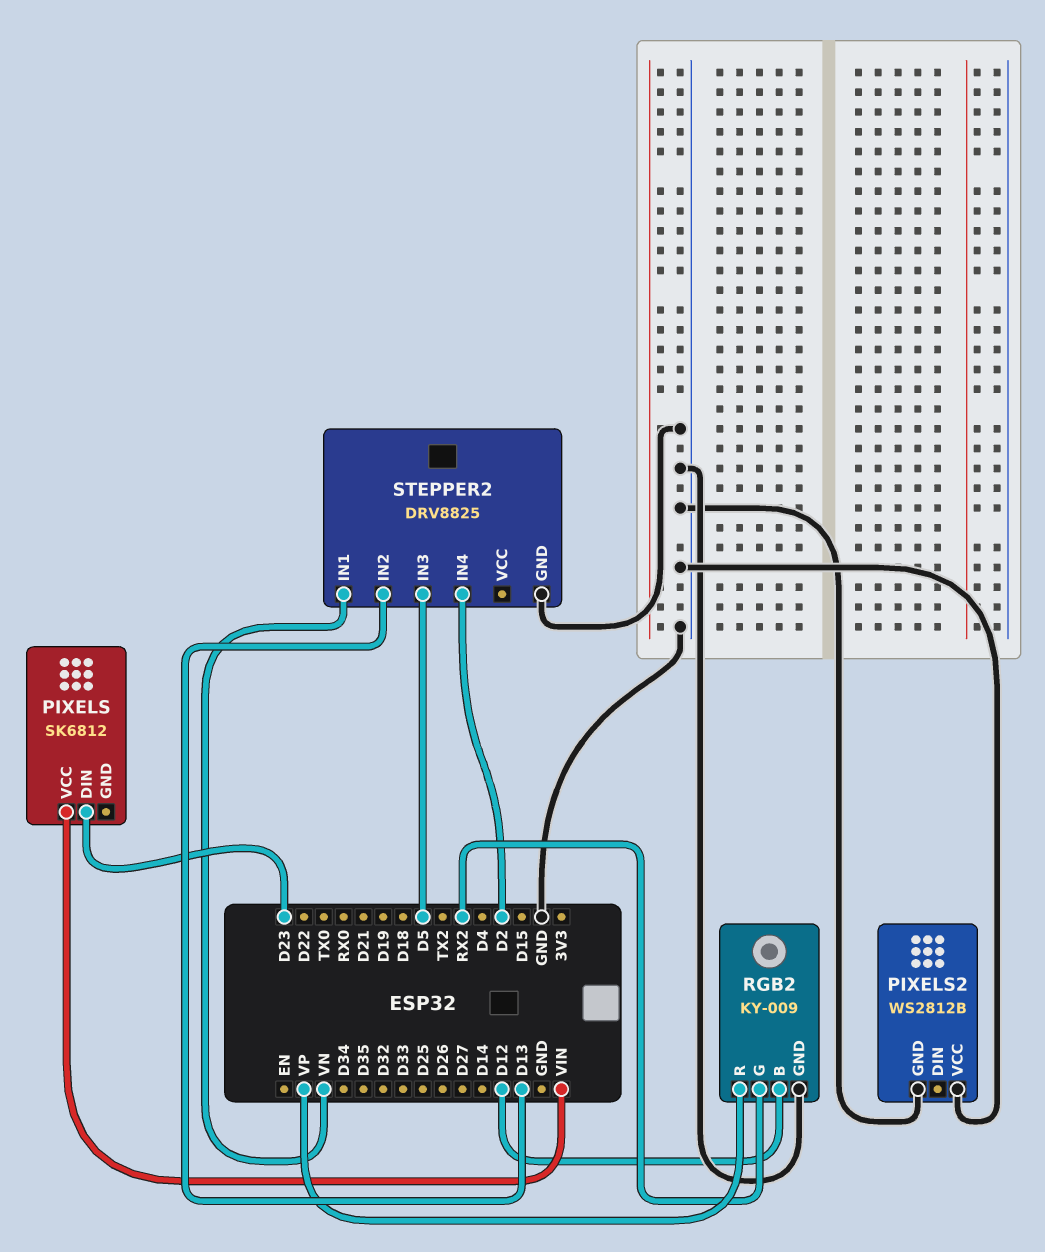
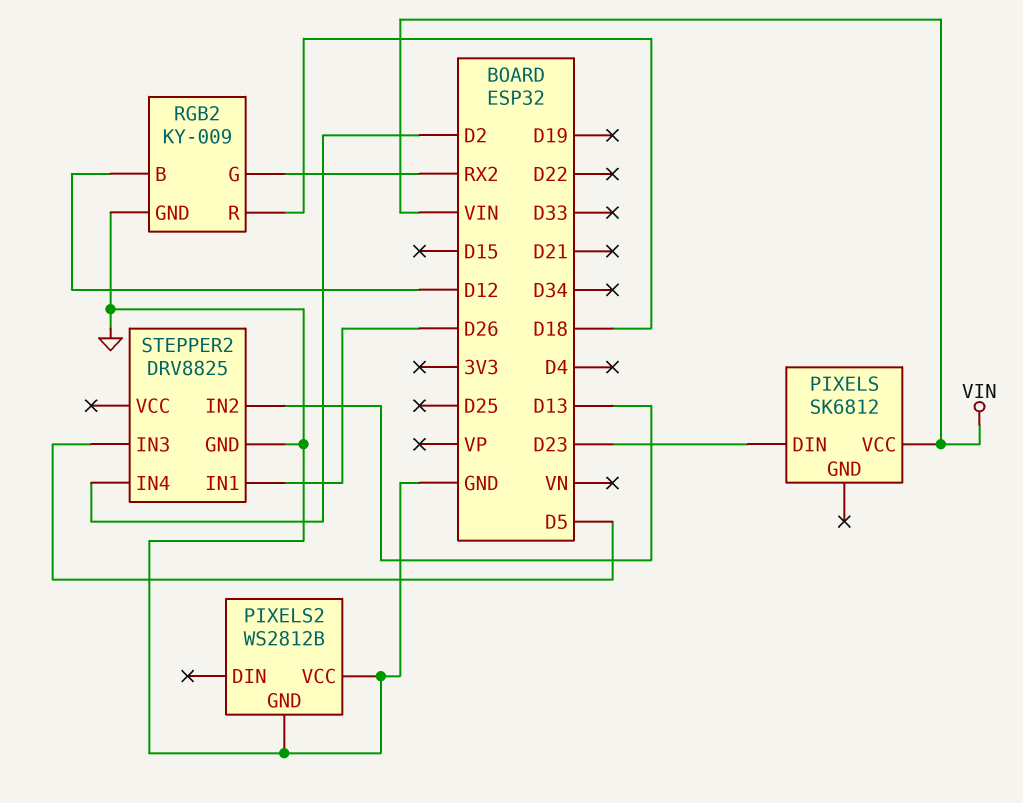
RGB2 pin R: VP -> D18
STEPPER2 pin IN1: VN -> D26

